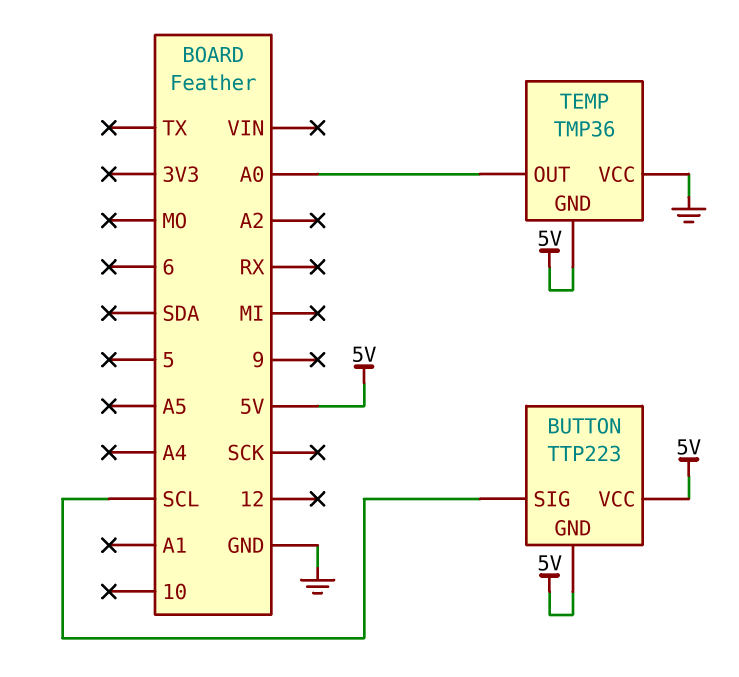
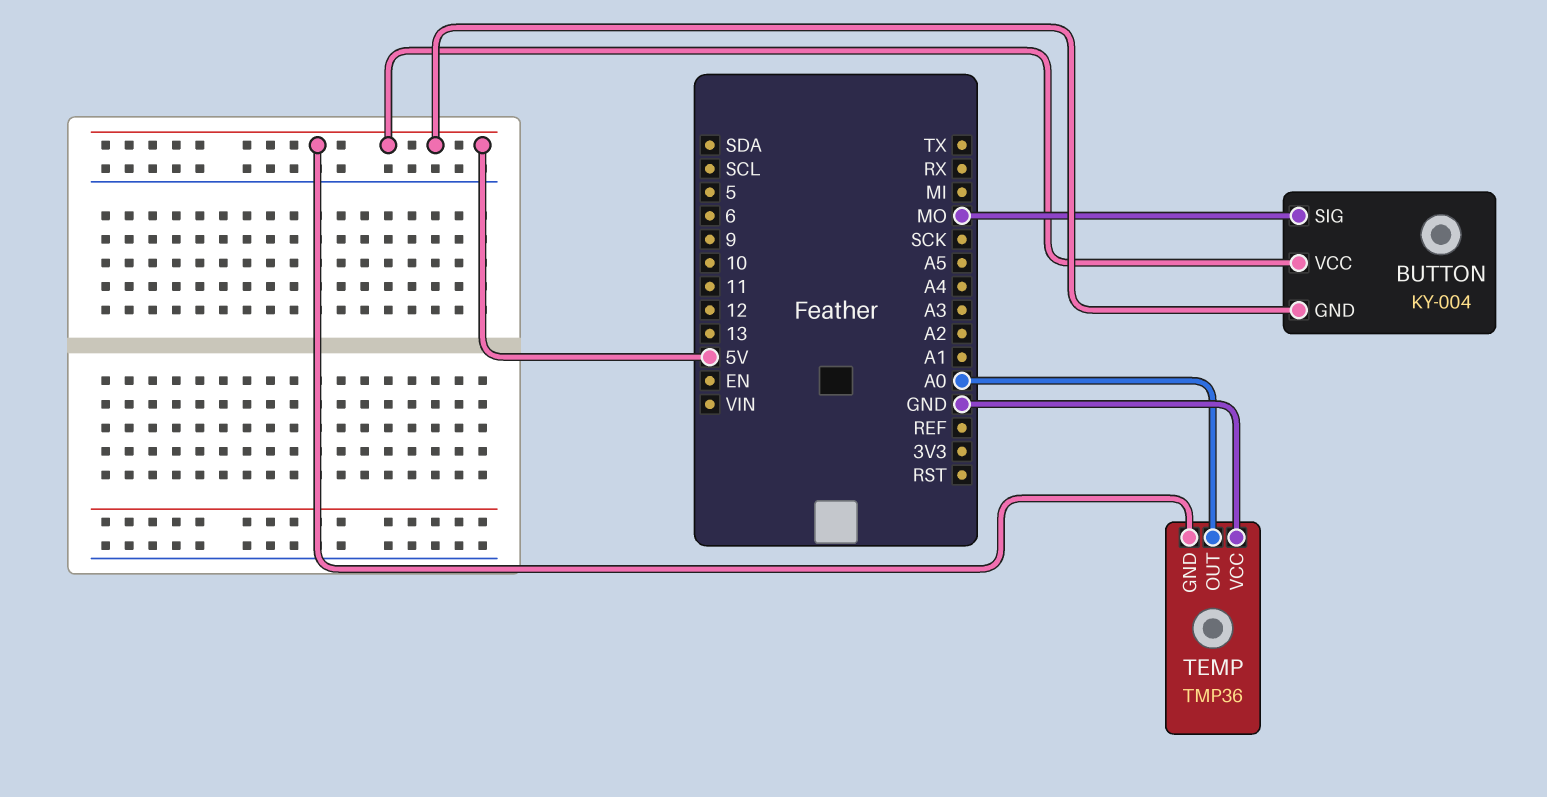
BUTTON: TTP223 -> KY-004
BUTTON pin SIG: SCL -> MO

